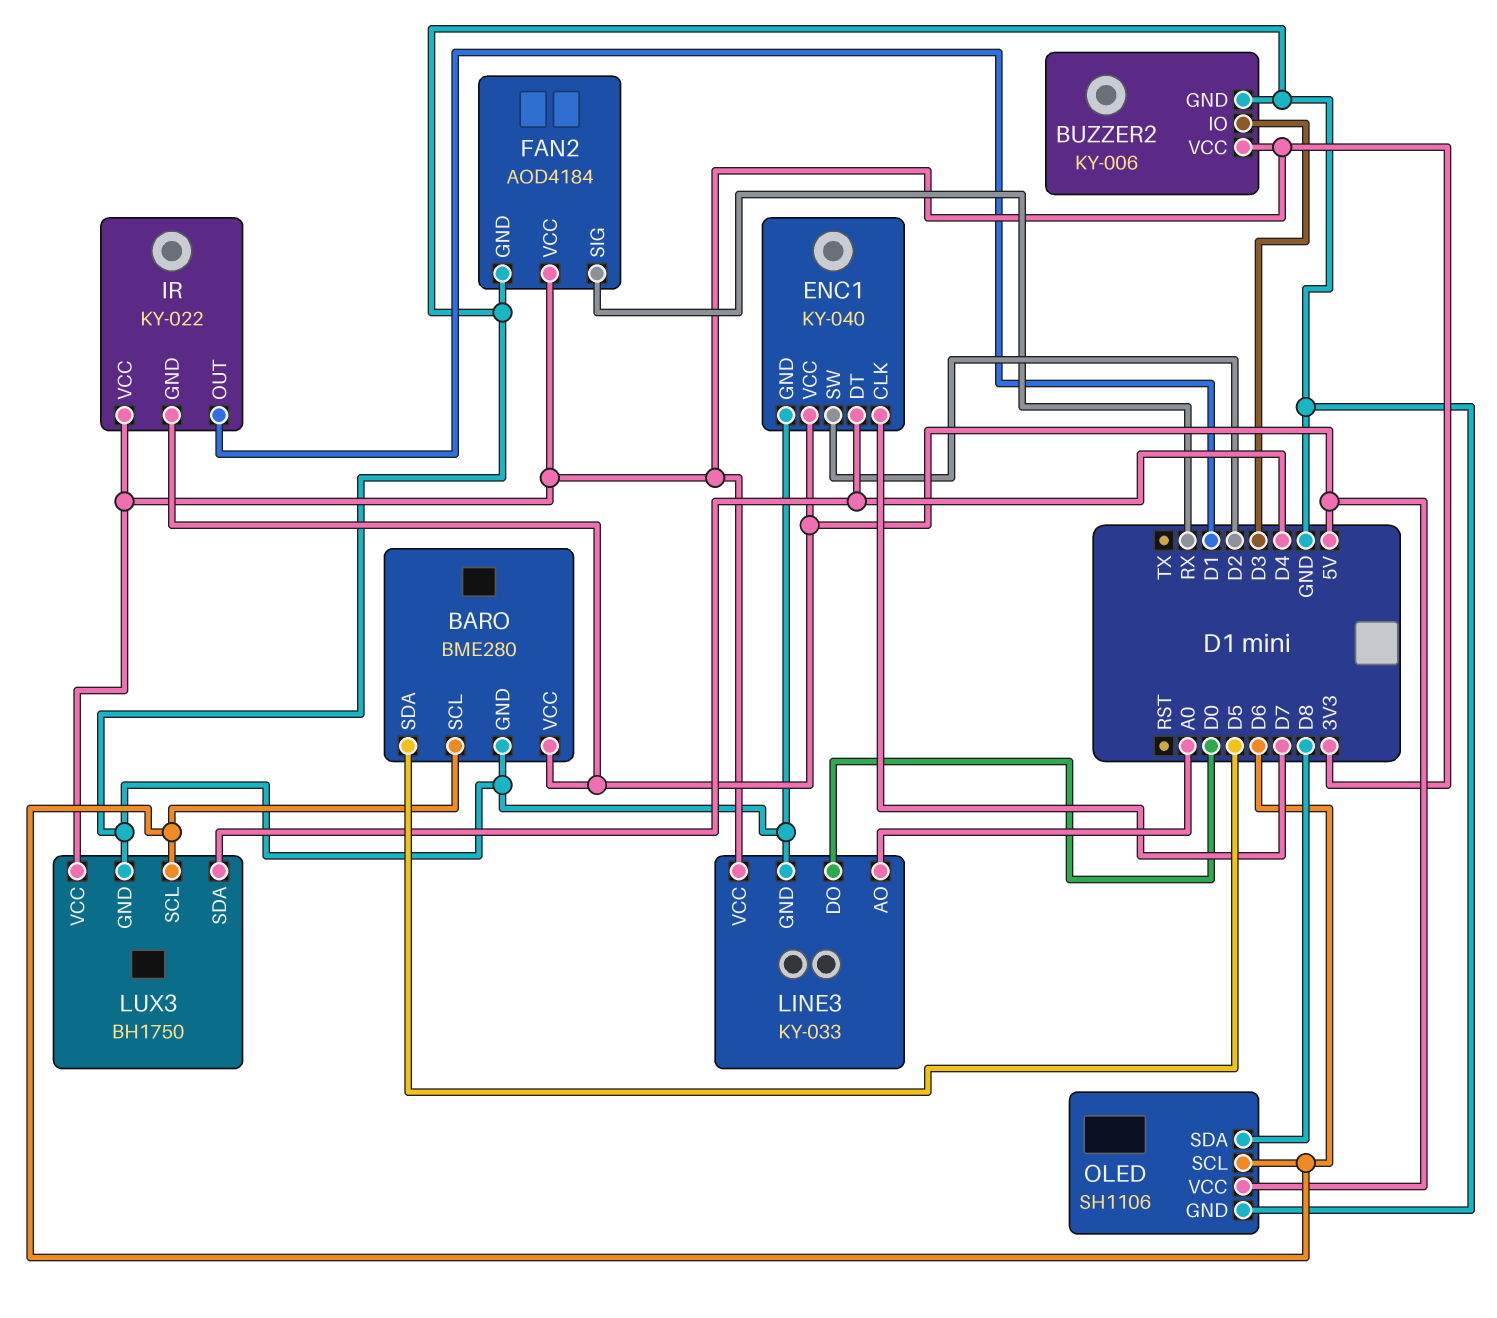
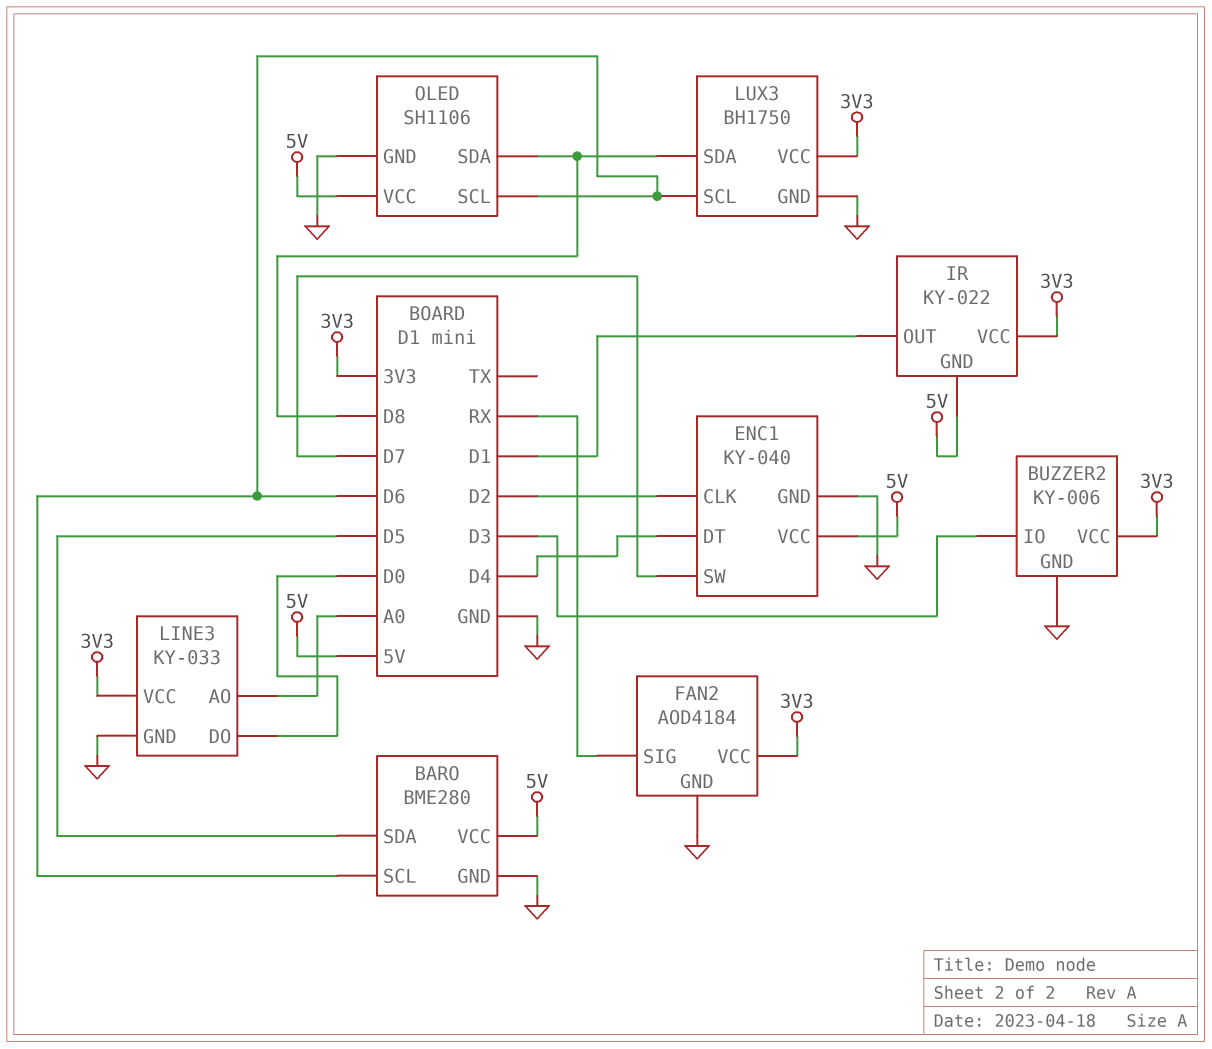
ENC1 pin CLK: D7 -> D2
ENC1 pin SW: D2 -> D7
LUX3 pin SDA: D4 -> D8

